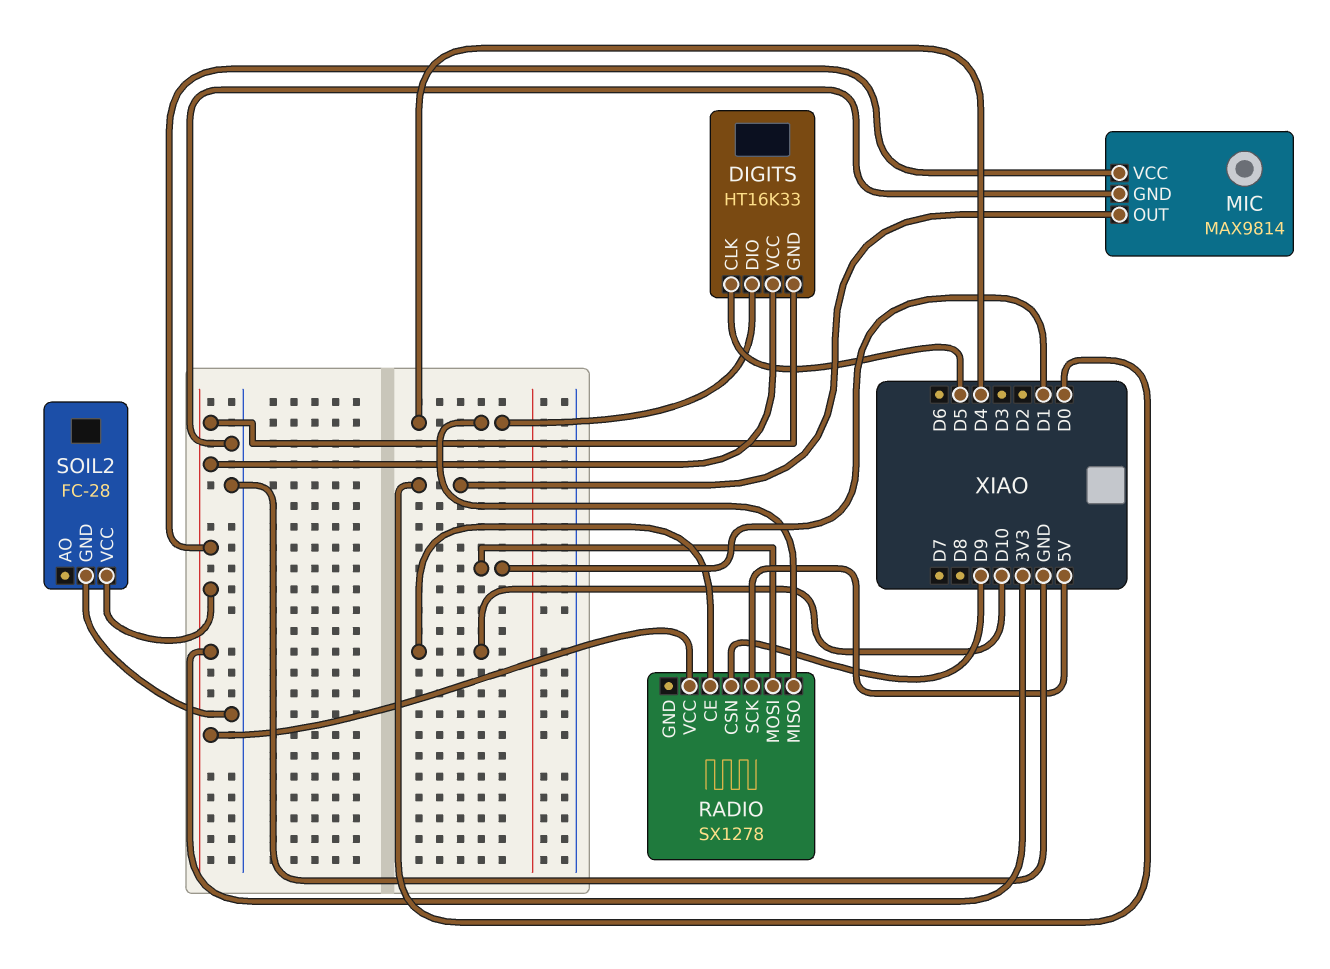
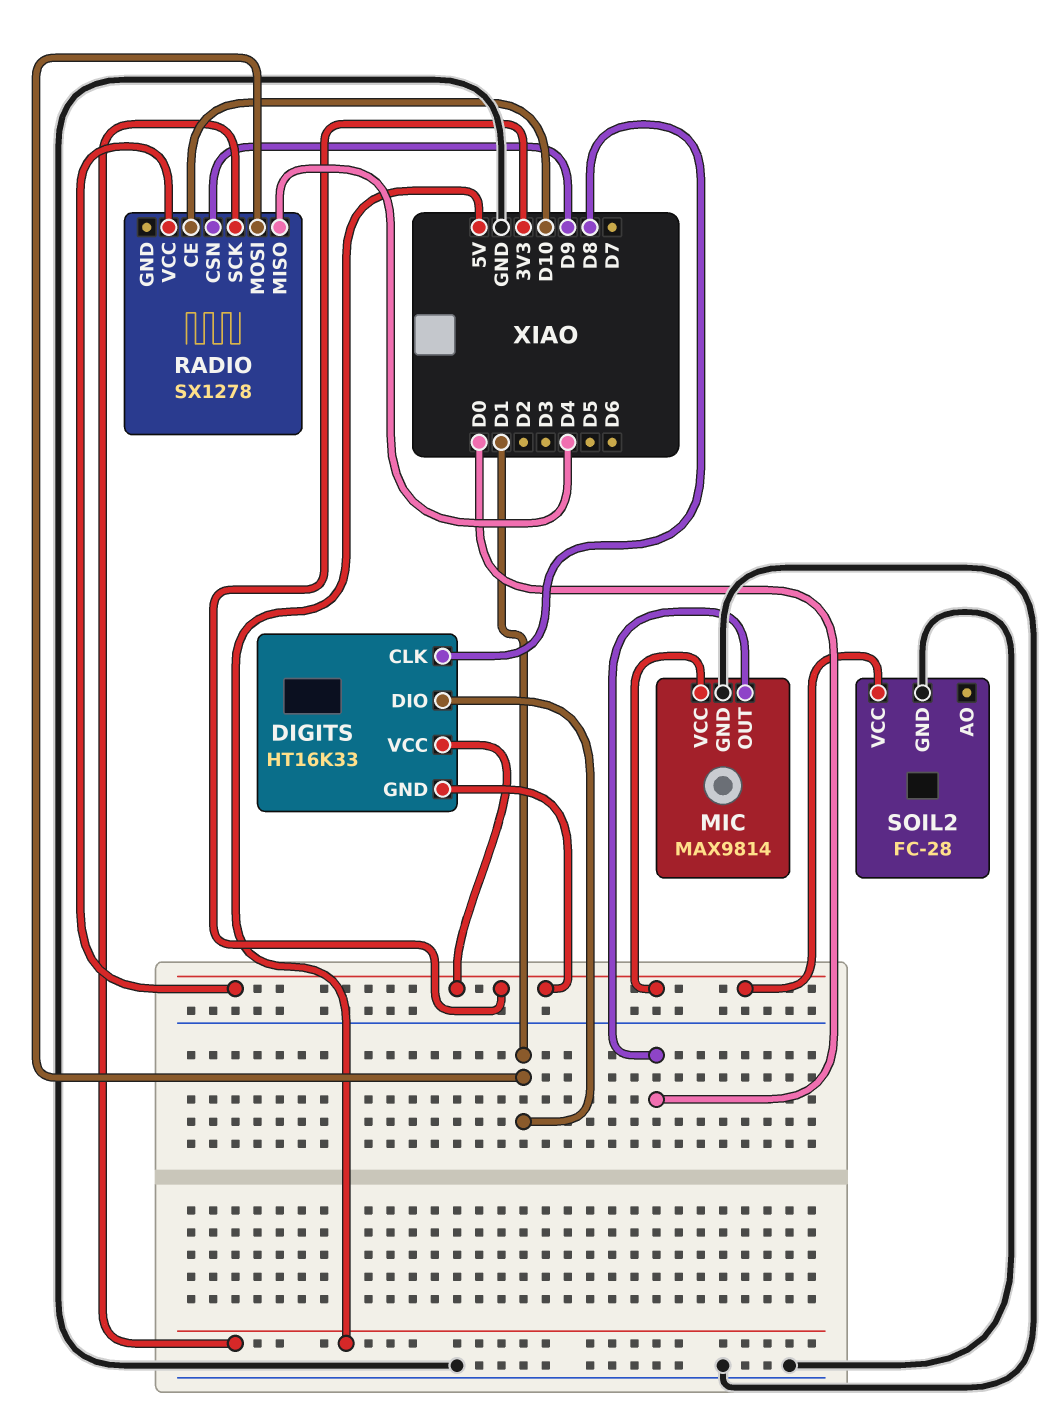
DIGITS pin CLK: D5 -> D8
DIGITS pin DIO: D4 -> D1

